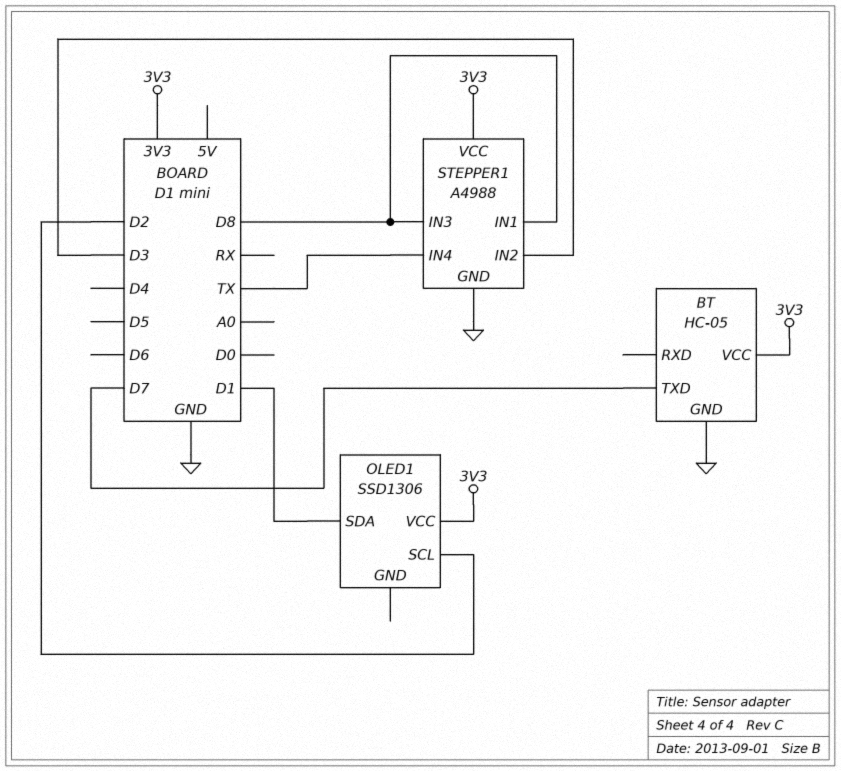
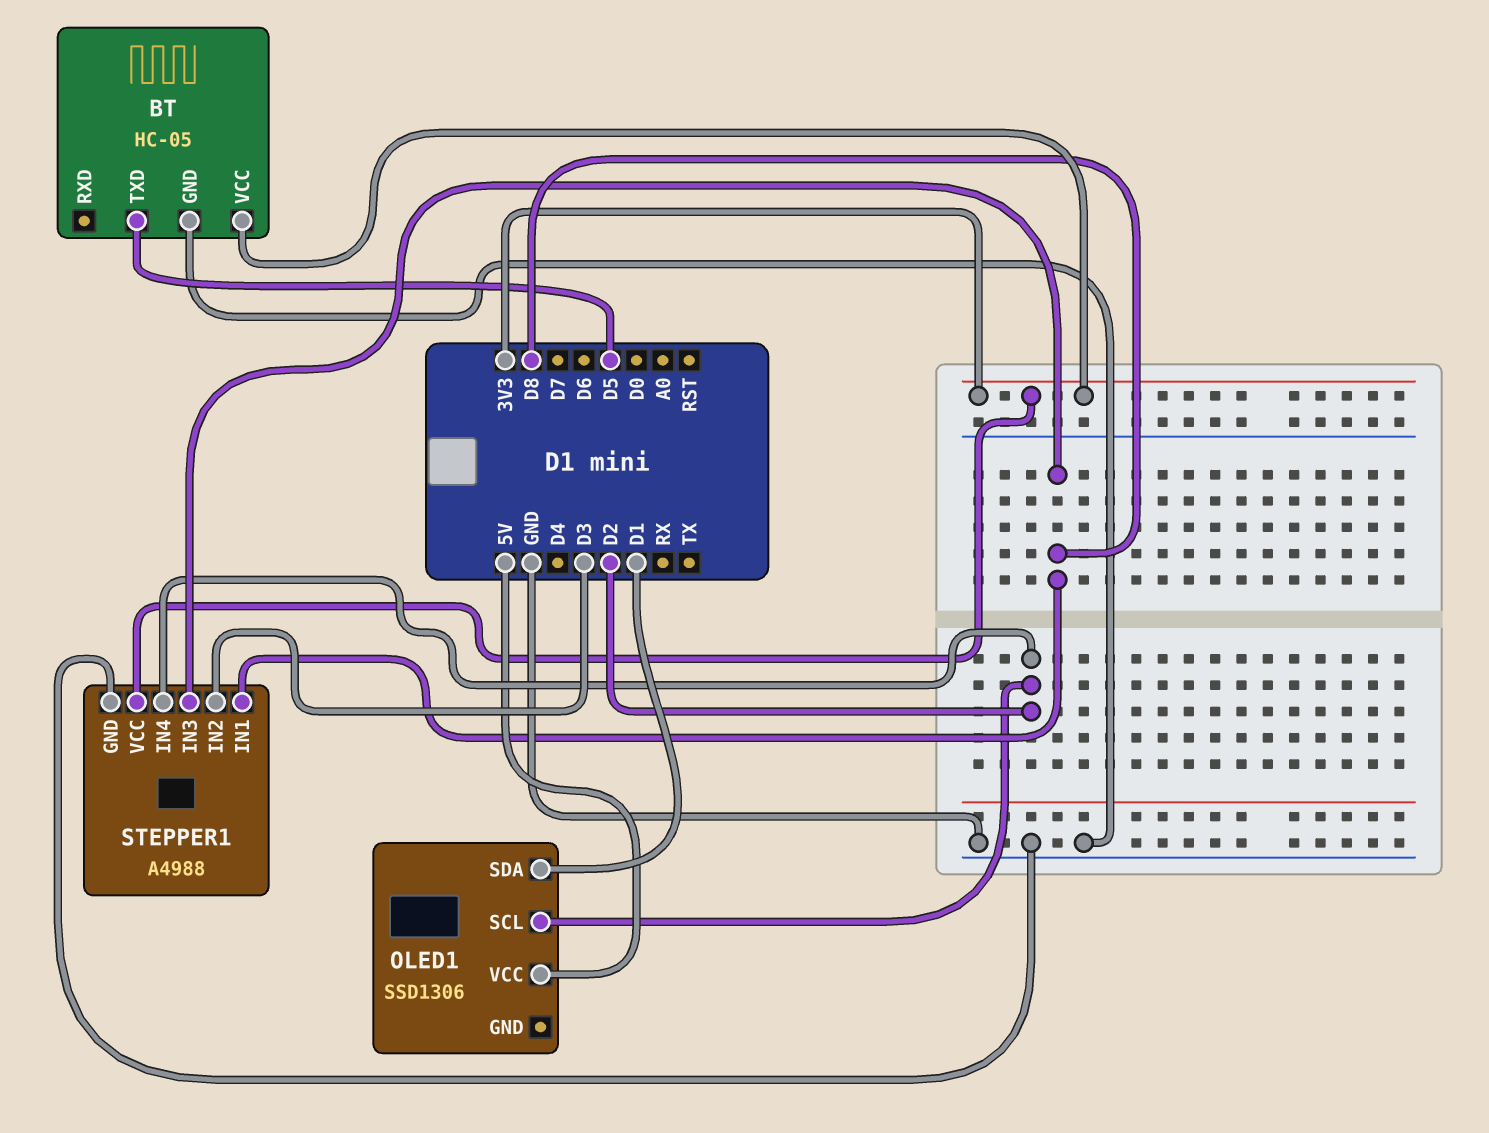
BT pin TXD: D7 -> D5
OLED1 pin VCC: 3V3 -> 5V
STEPPER1 pin IN4: TX -> D2

